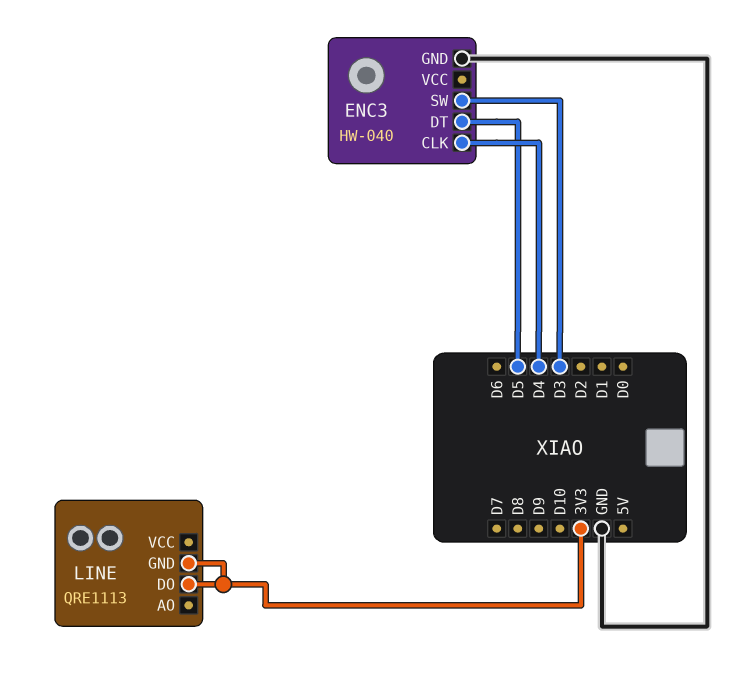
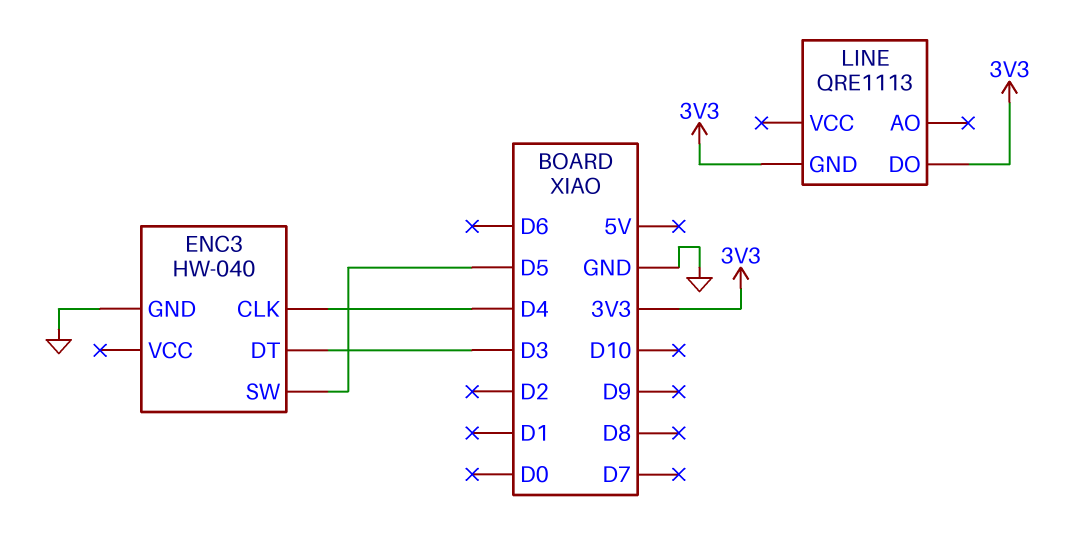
ENC3 pin DT: D5 -> D3
ENC3 pin SW: D3 -> D5

